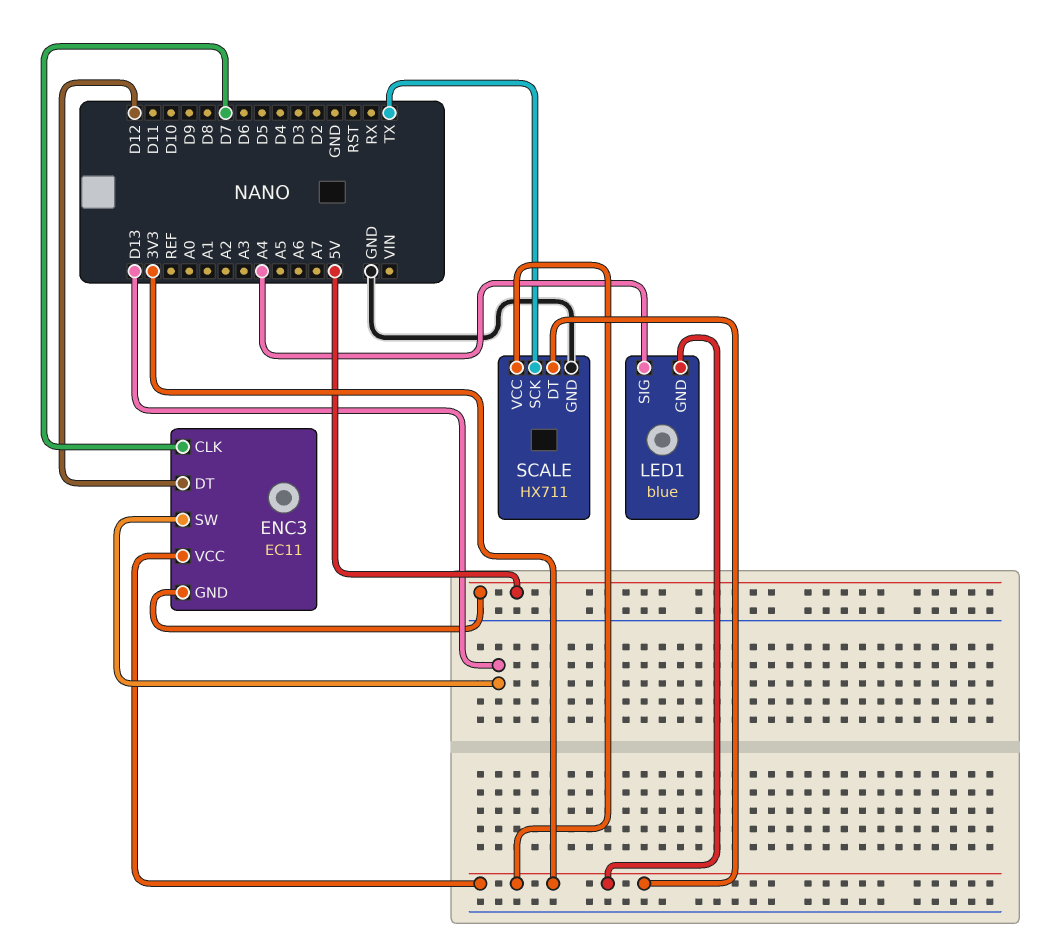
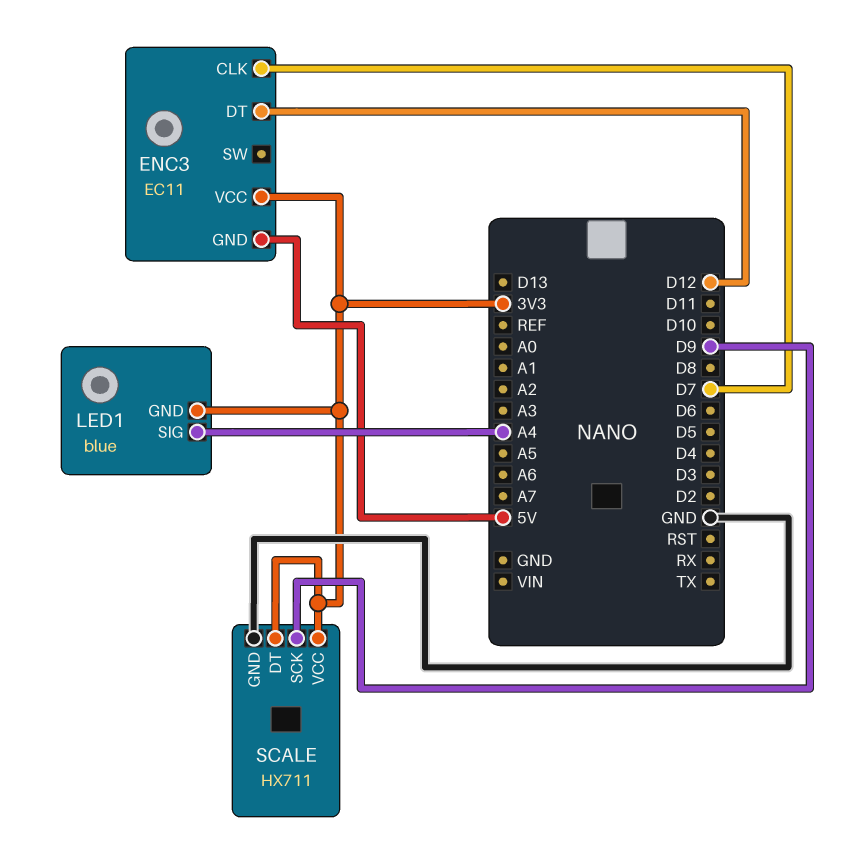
ENC3 pin SW: D13 -> none
SCALE pin SCK: TX -> D9

